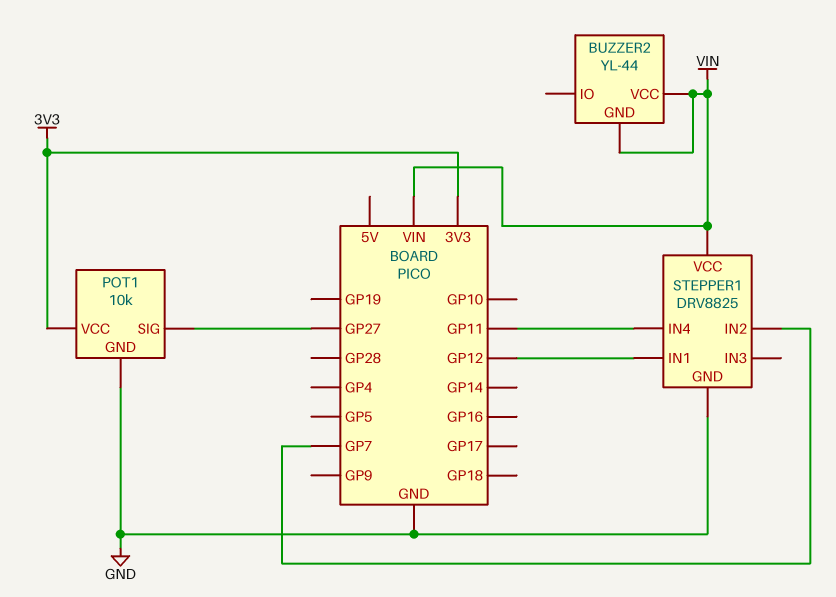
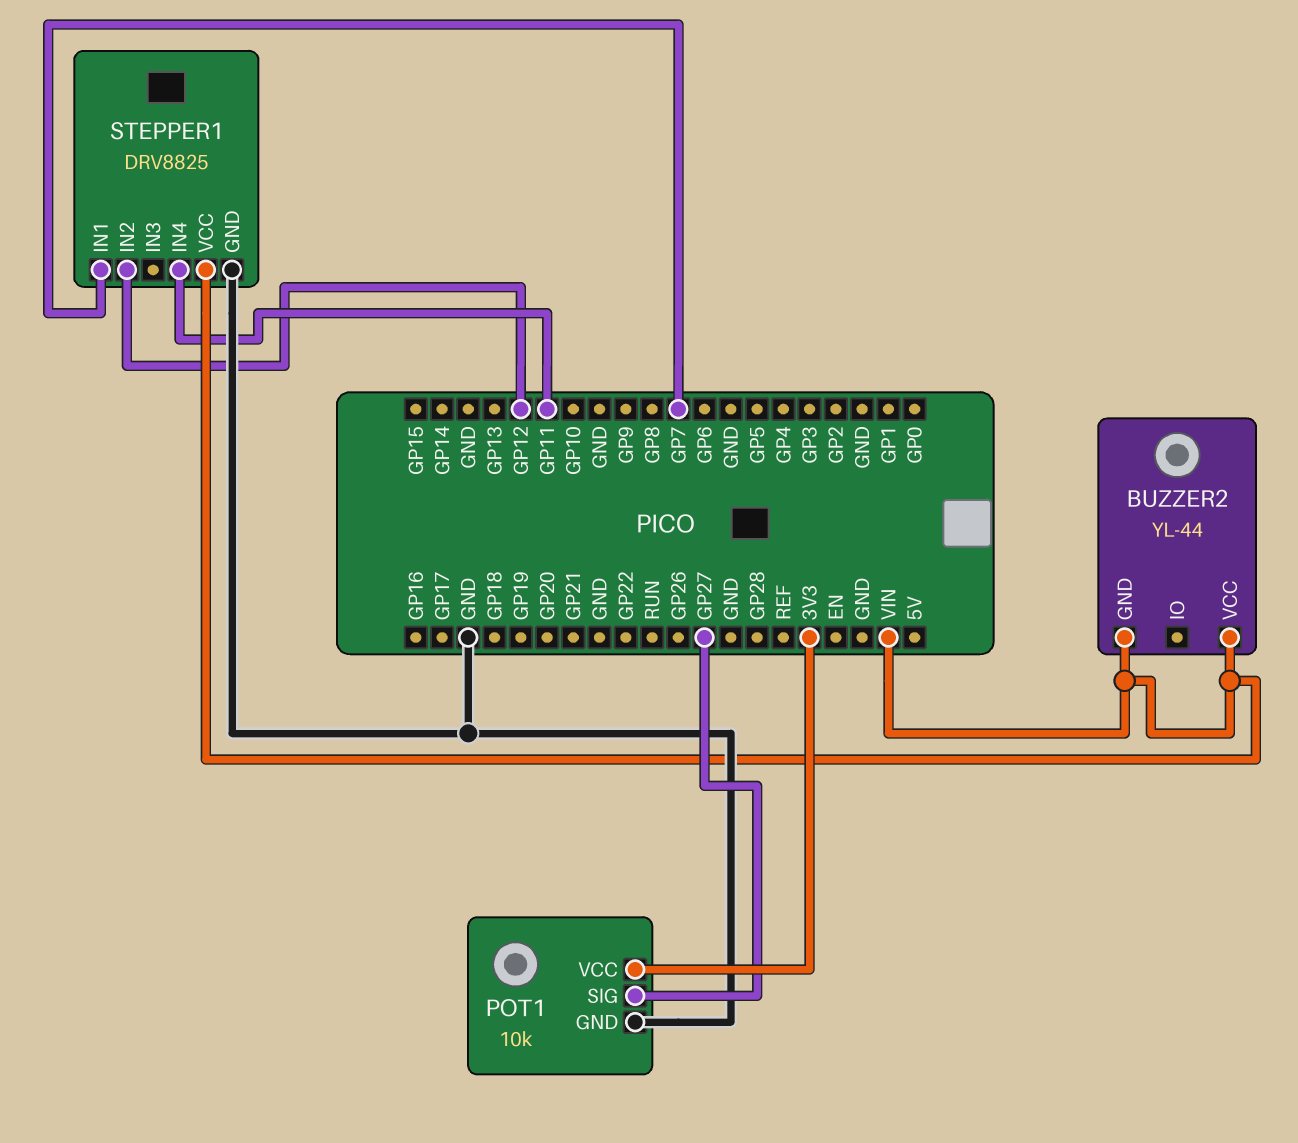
STEPPER1 pin IN1: GP12 -> GP7
STEPPER1 pin IN2: GP7 -> GP12

